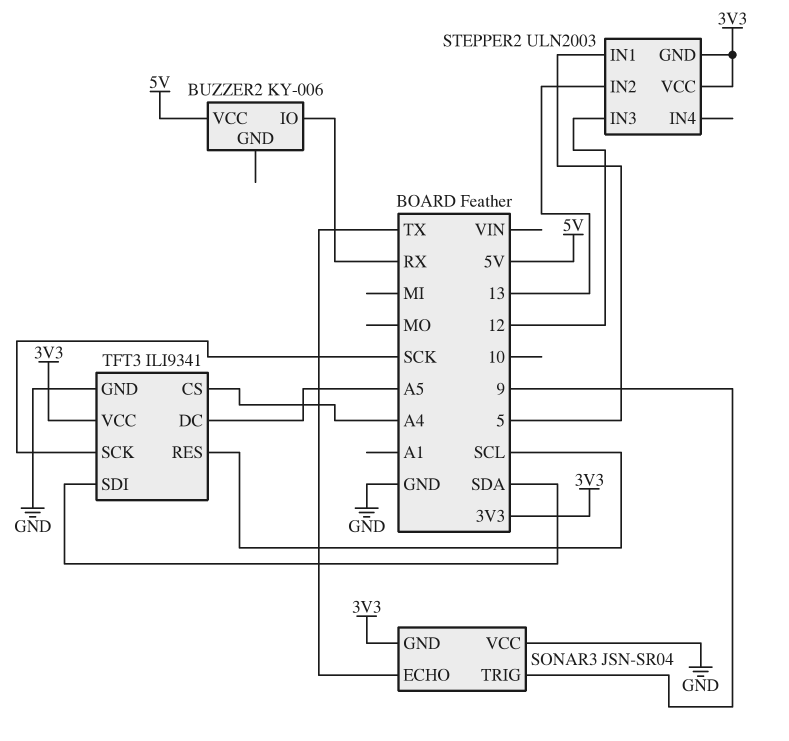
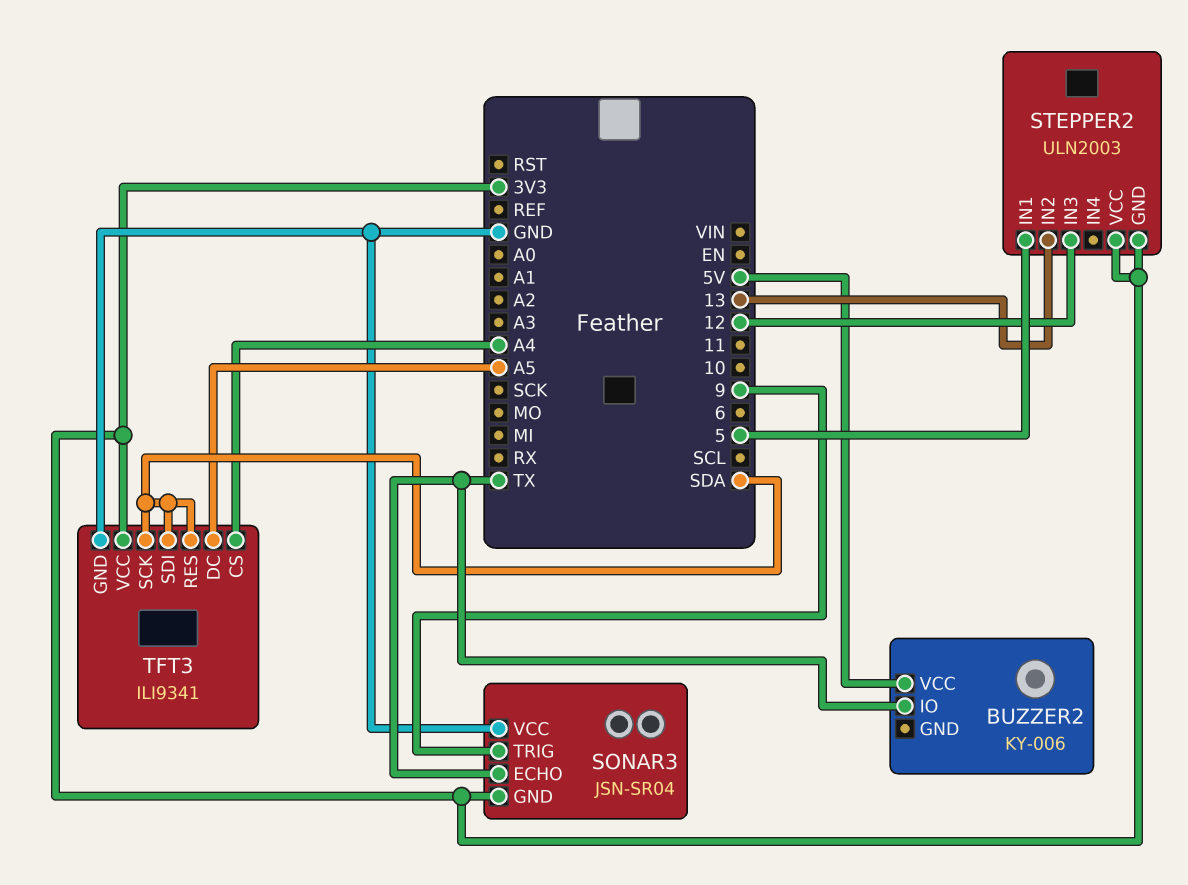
BUZZER2 pin IO: RX -> TX
TFT3 pin RES: SCL -> SDA
TFT3 pin SCK: SCK -> SDA

